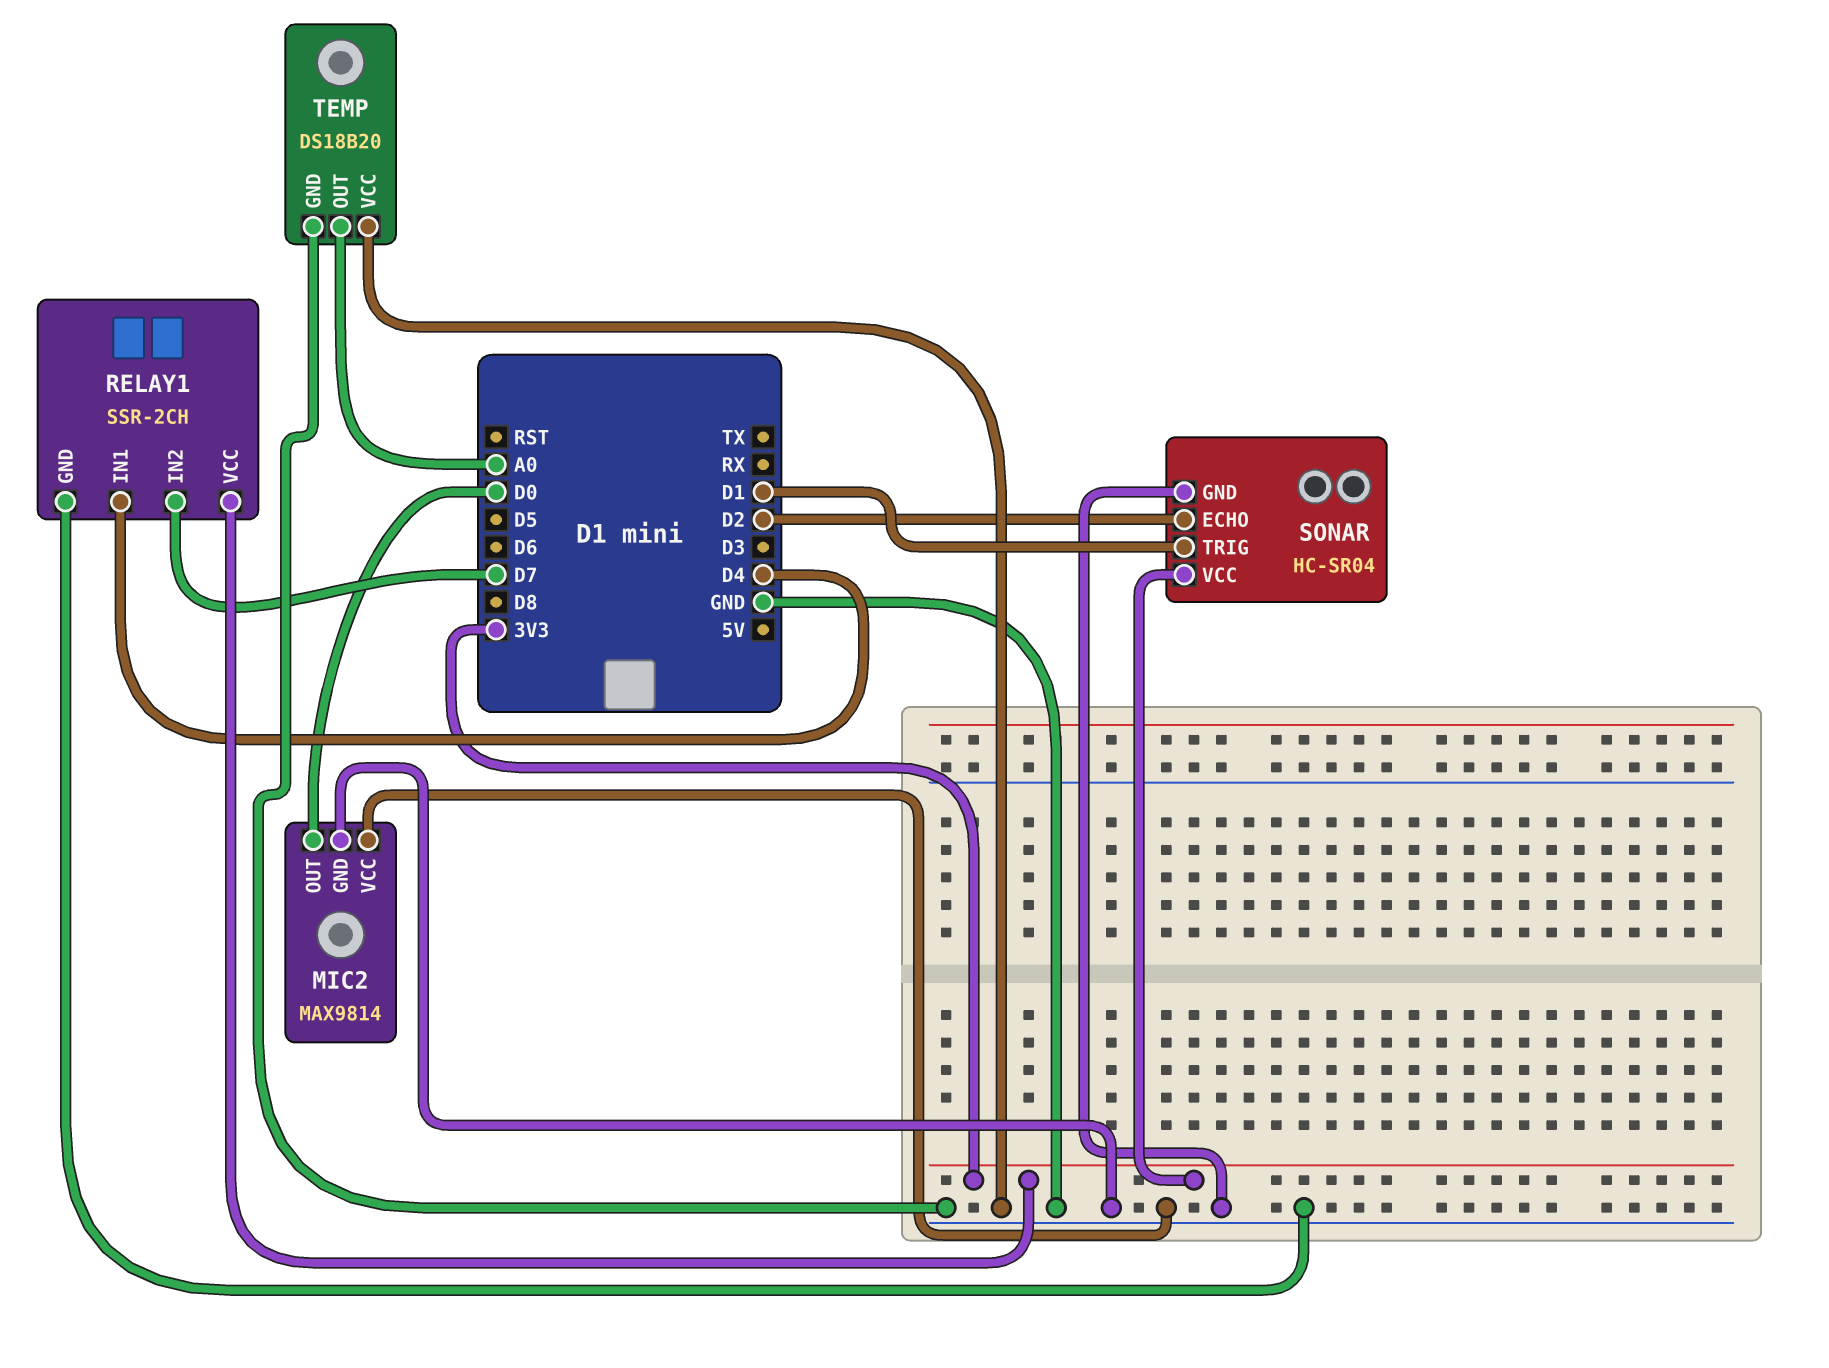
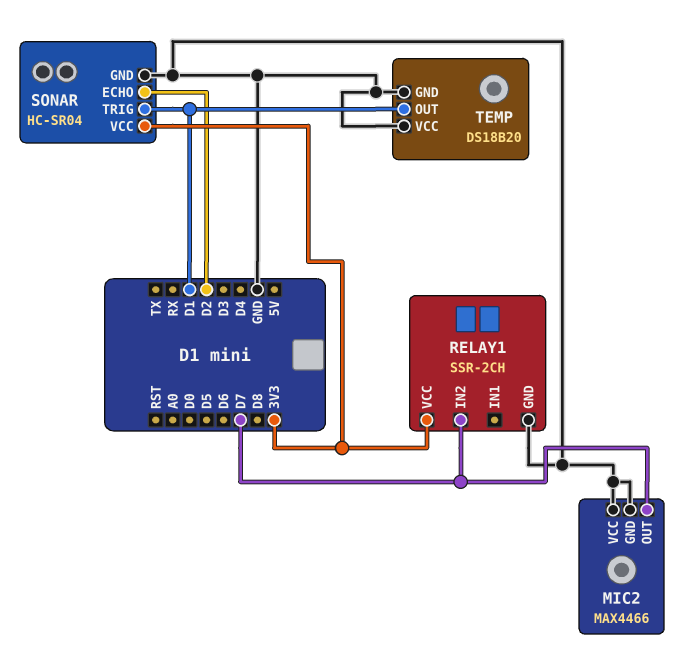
MIC2: MAX9814 -> MAX4466
MIC2 pin OUT: D0 -> D7
RELAY1 pin IN1: D4 -> none
TEMP pin OUT: A0 -> D1

